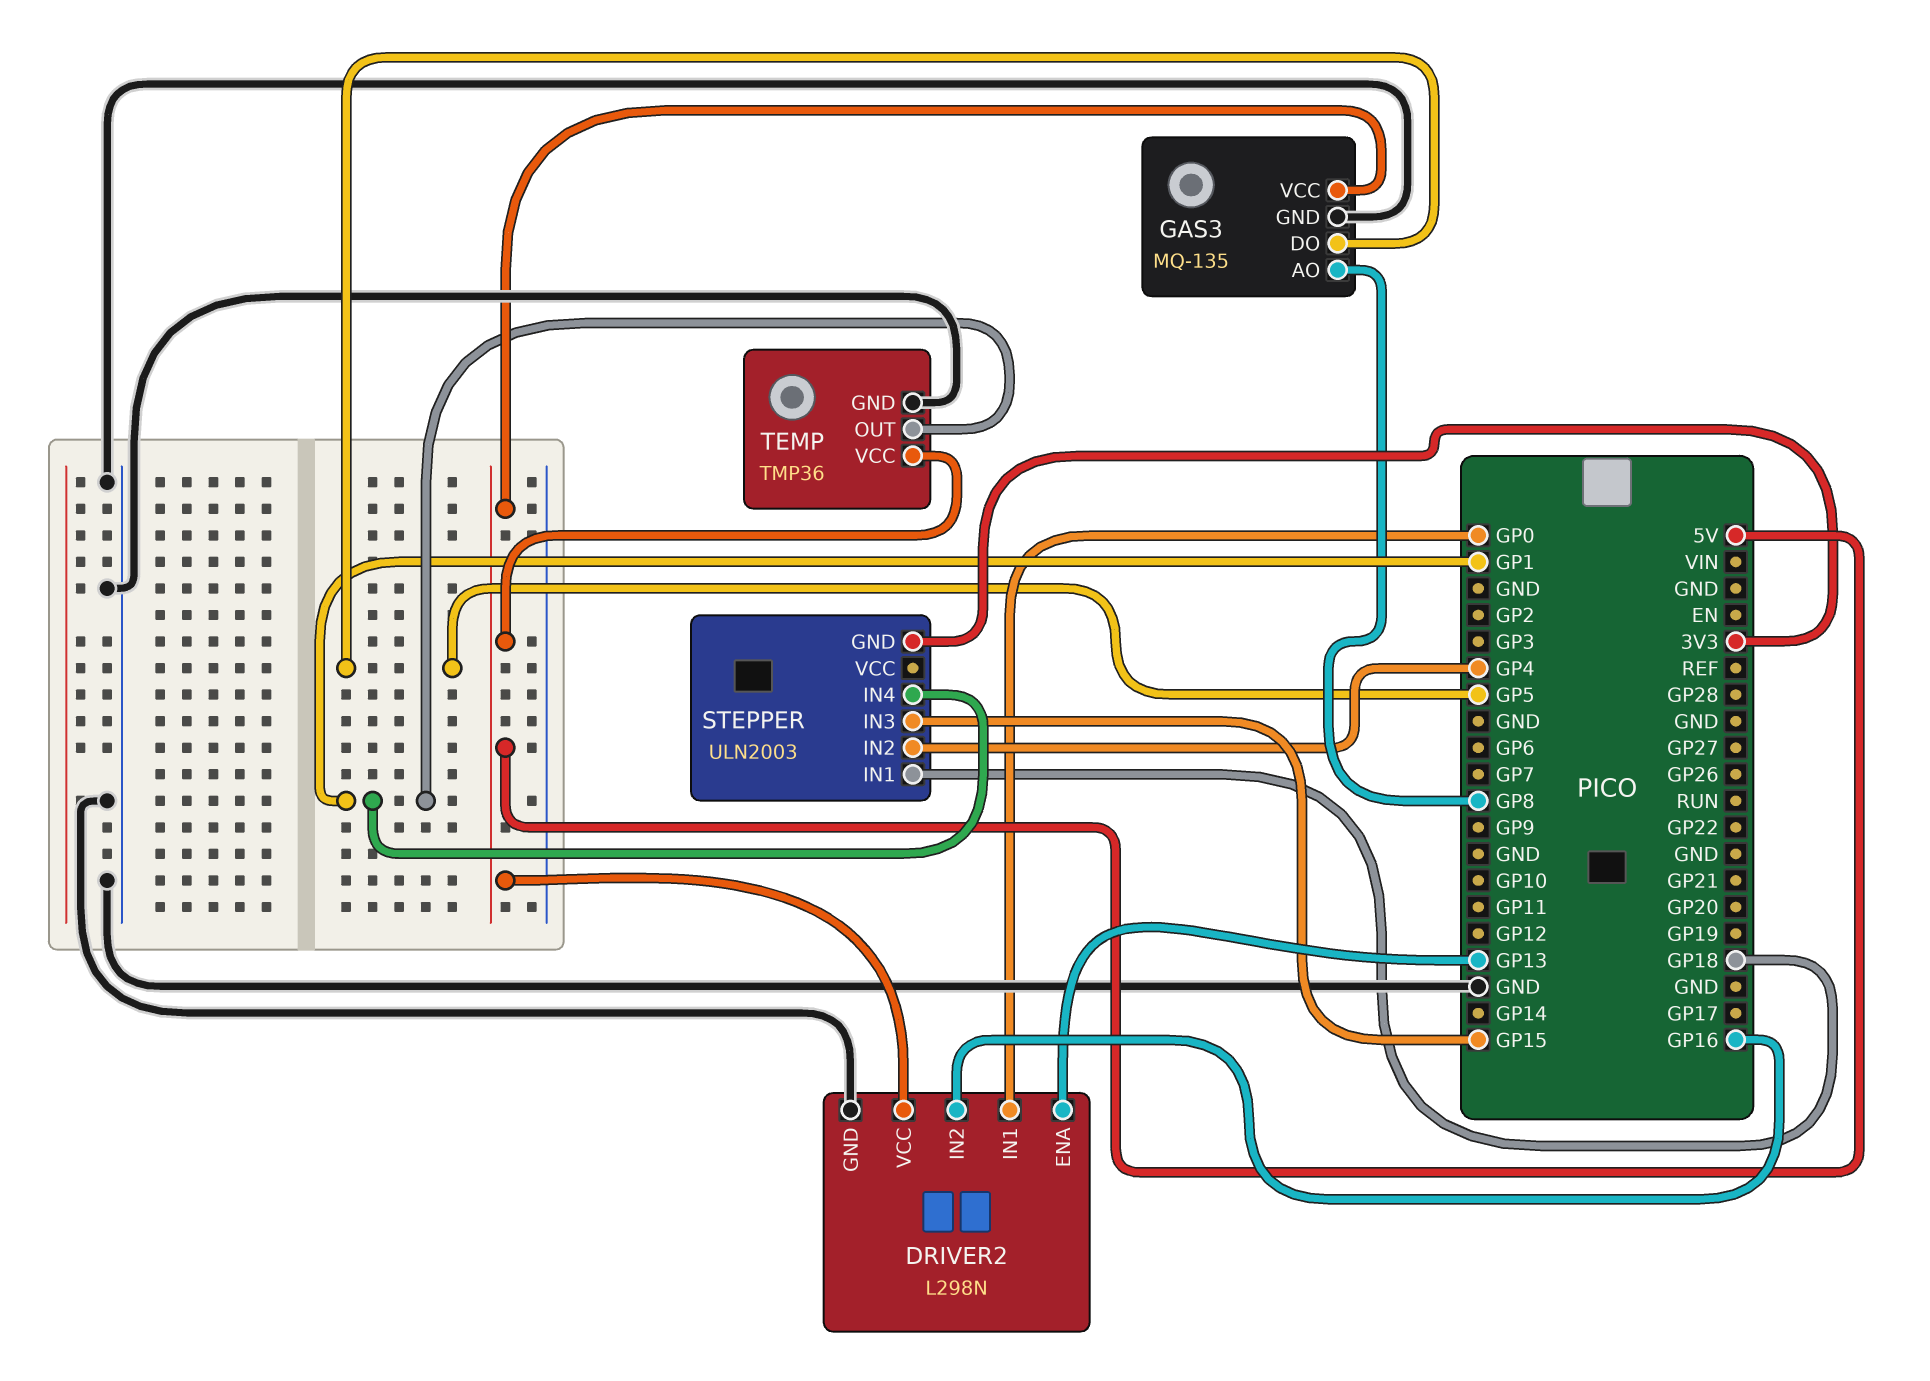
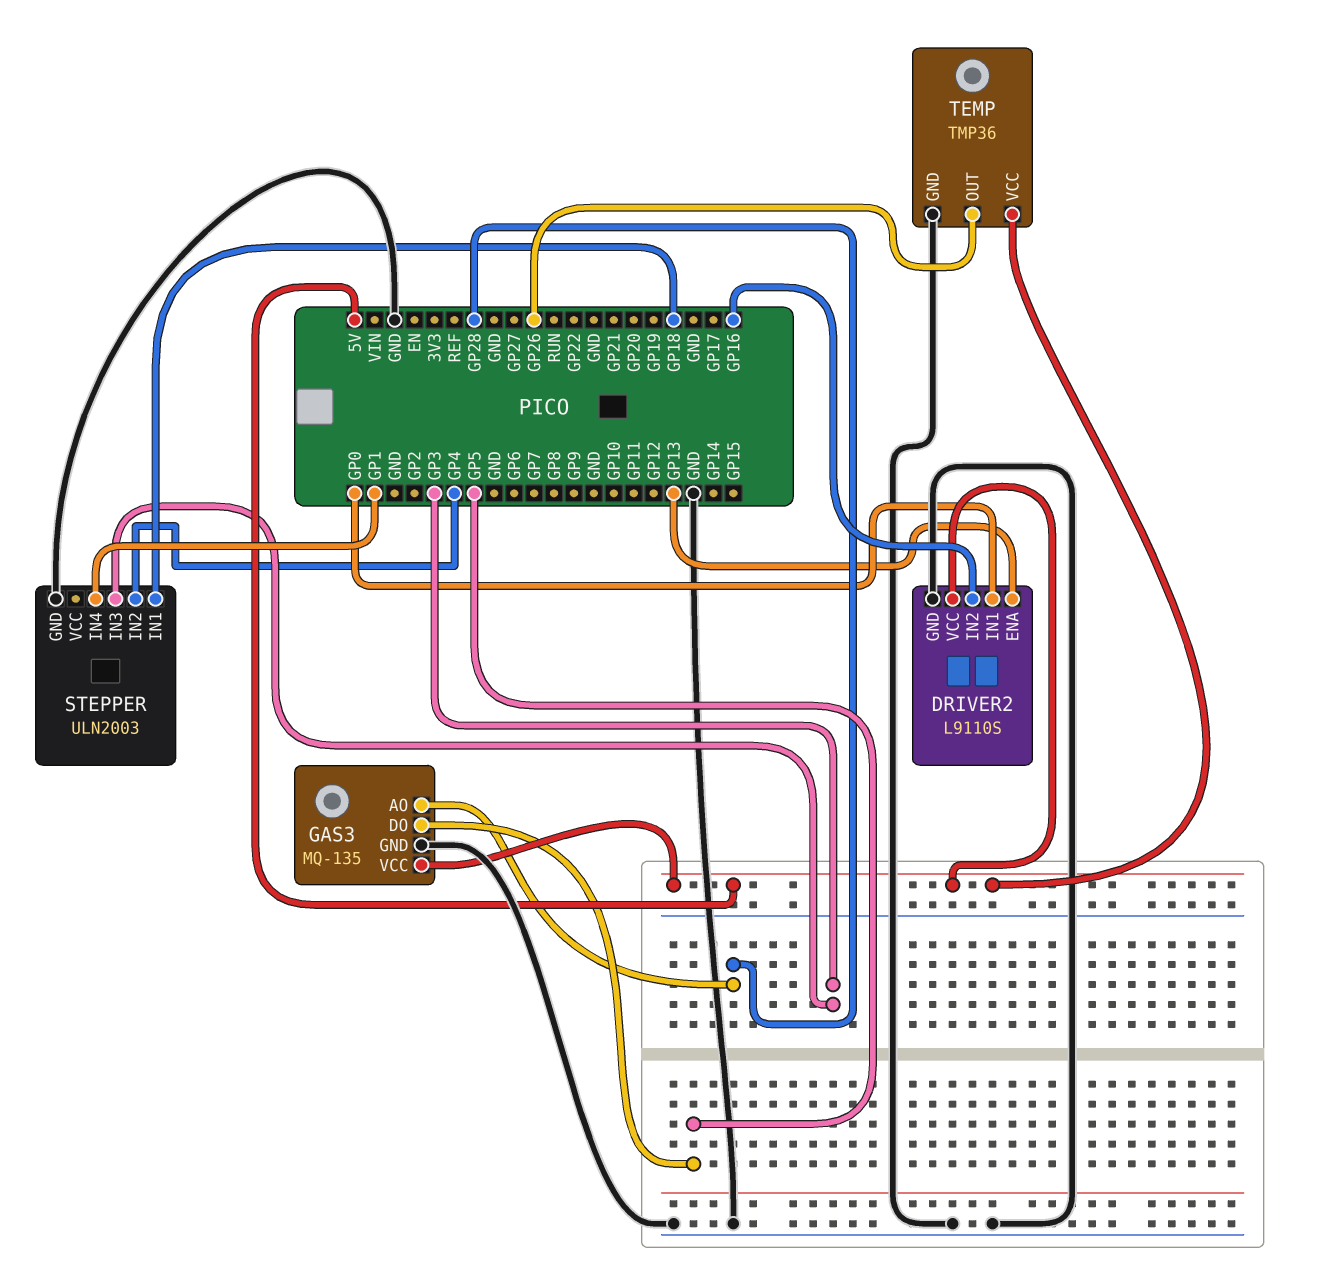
DRIVER2: L298N -> L9110S
GAS3 pin AO: GP8 -> GP28
STEPPER pin GND: 3V3 -> GND
STEPPER pin IN3: GP15 -> GP3
TEMP pin OUT: GP1 -> GP26

